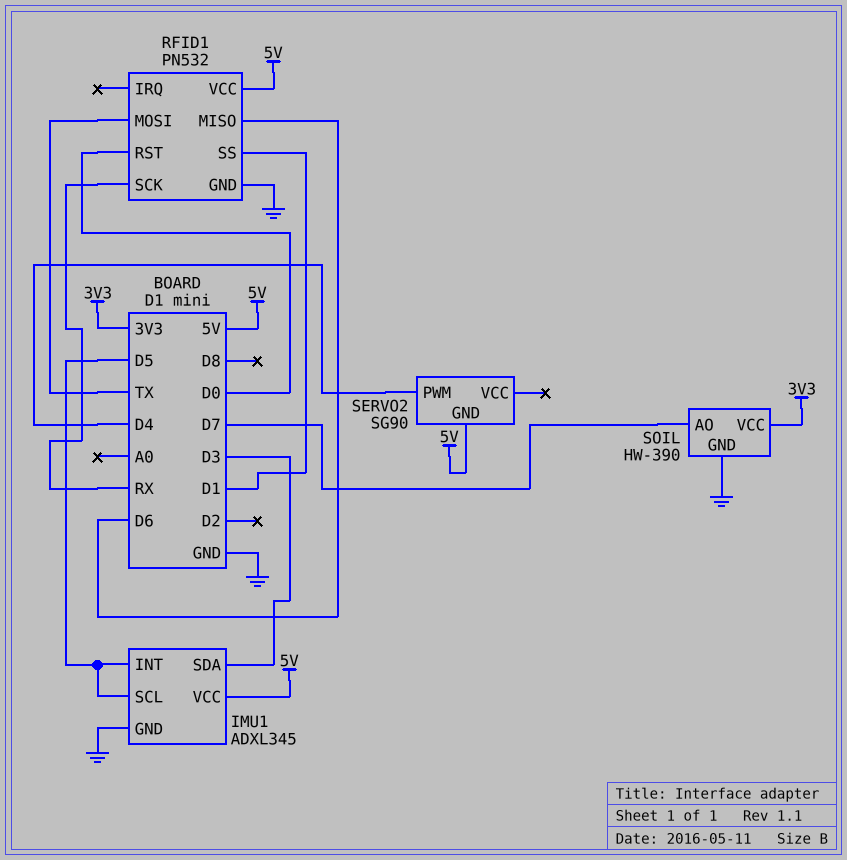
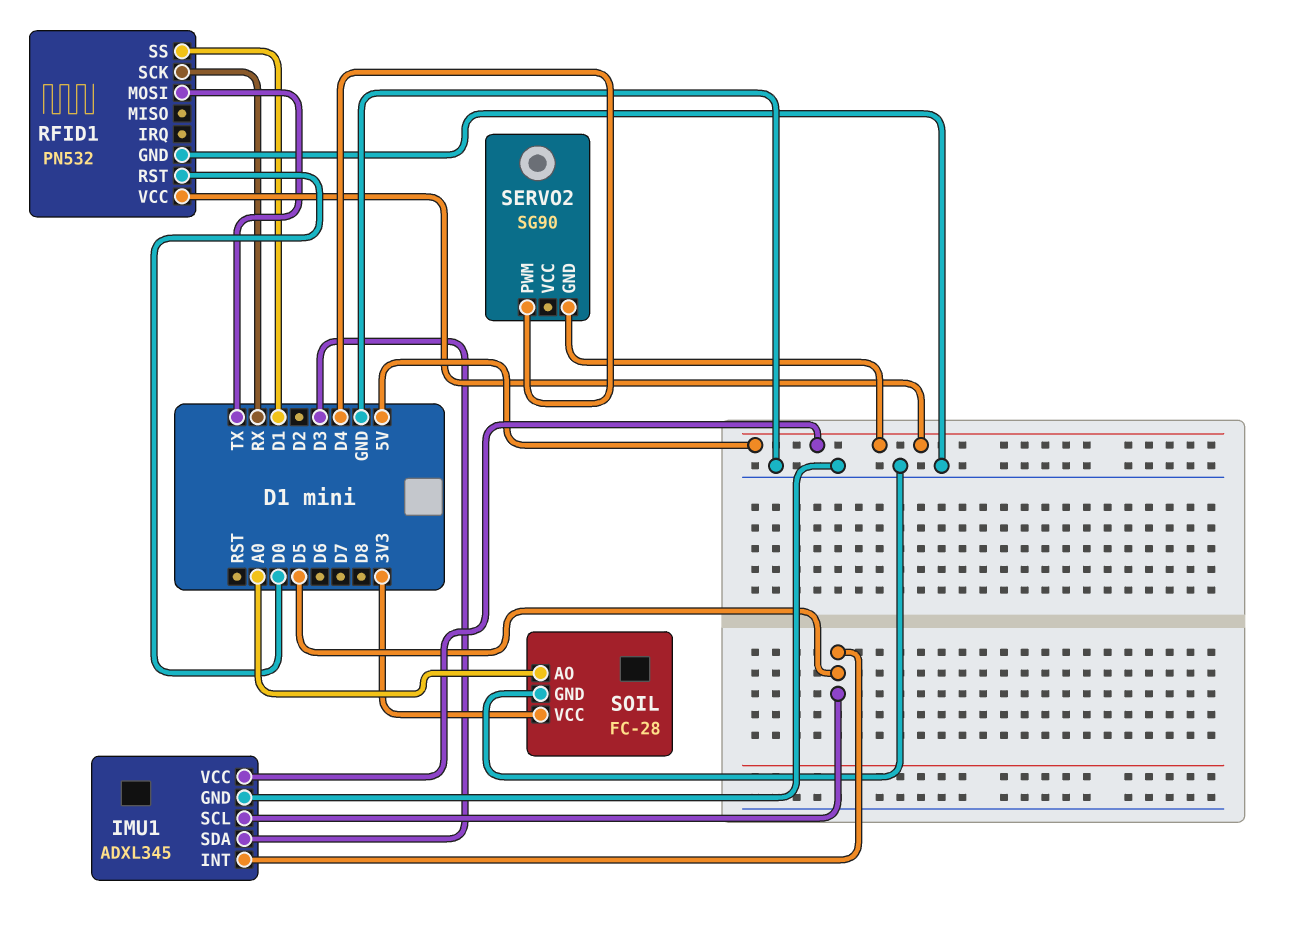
RFID1 pin MISO: D6 -> none
SOIL: HW-390 -> FC-28
SOIL pin AO: D7 -> A0

